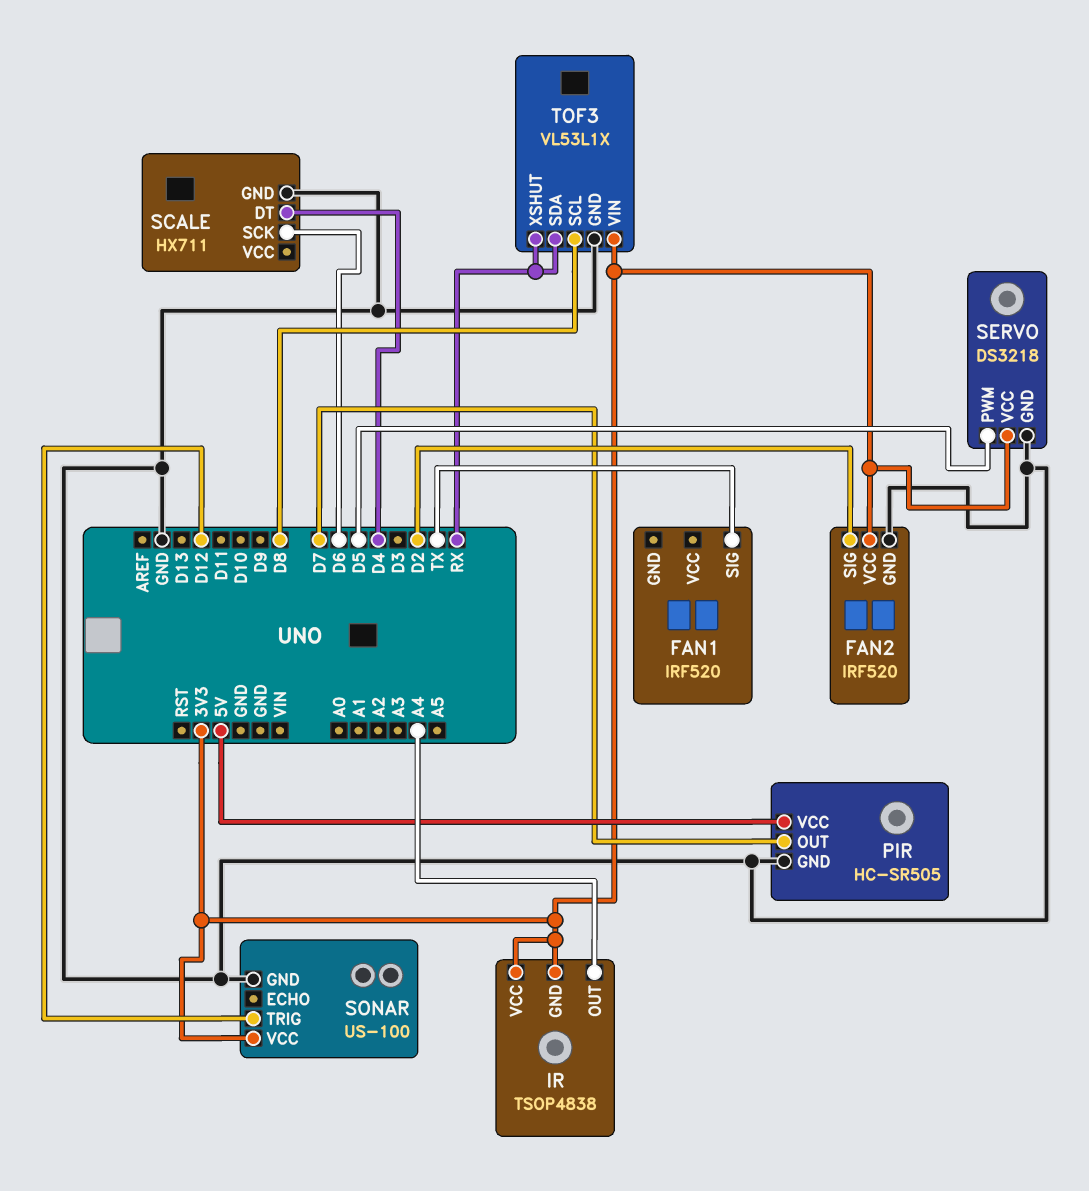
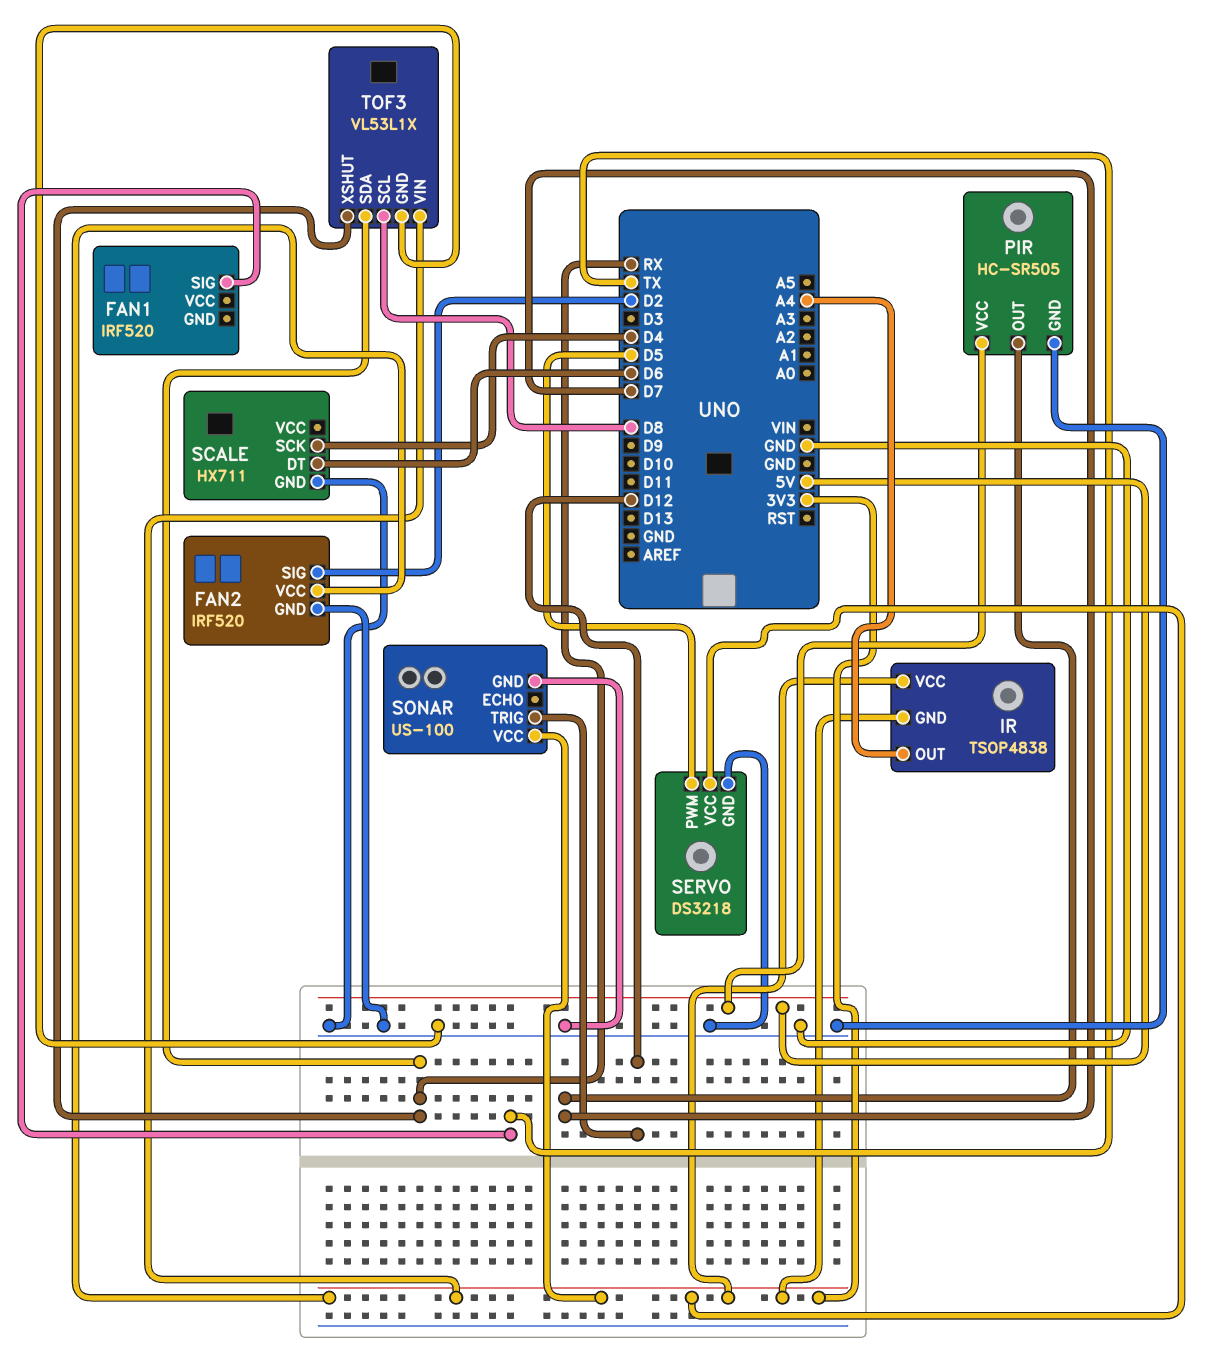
SCALE pin DT: D4 -> D6
SCALE pin SCK: D6 -> D4

